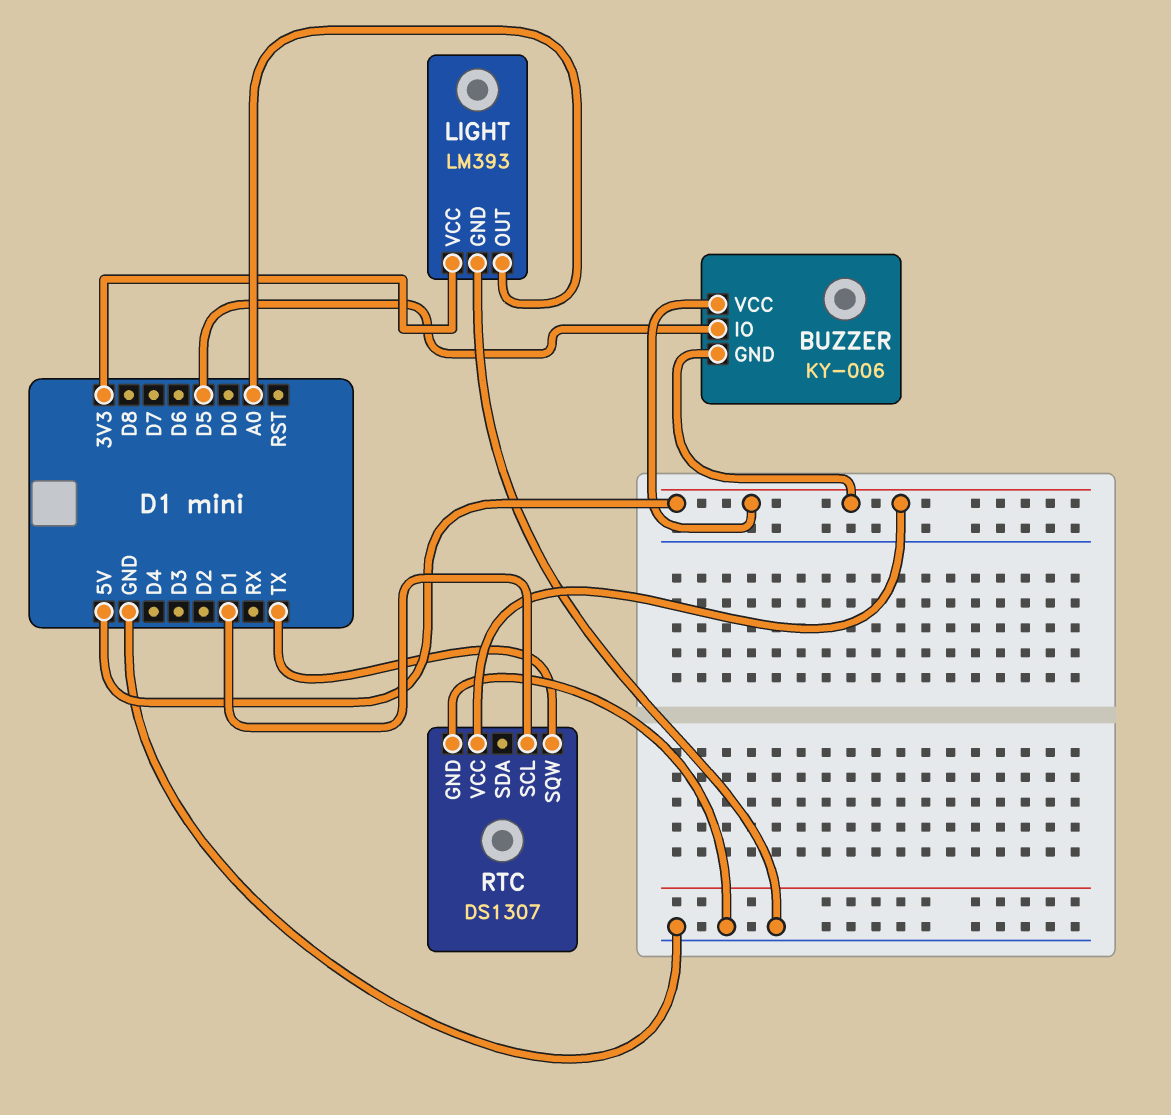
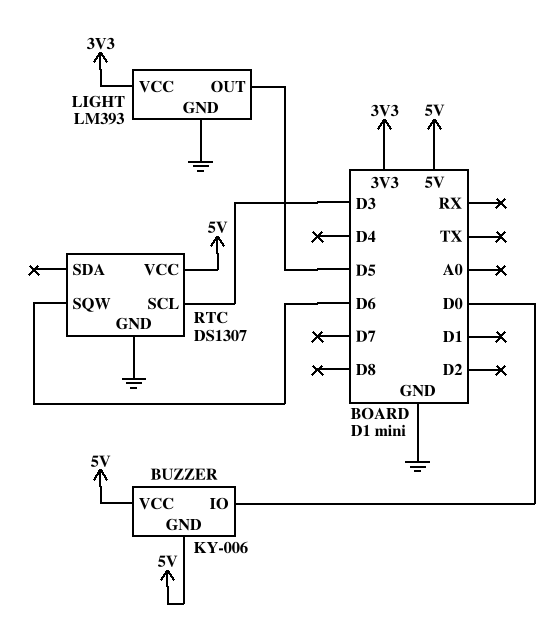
BUZZER pin IO: D5 -> D0
LIGHT pin OUT: A0 -> D5
RTC pin SCL: D1 -> D3
RTC pin SQW: TX -> D6

